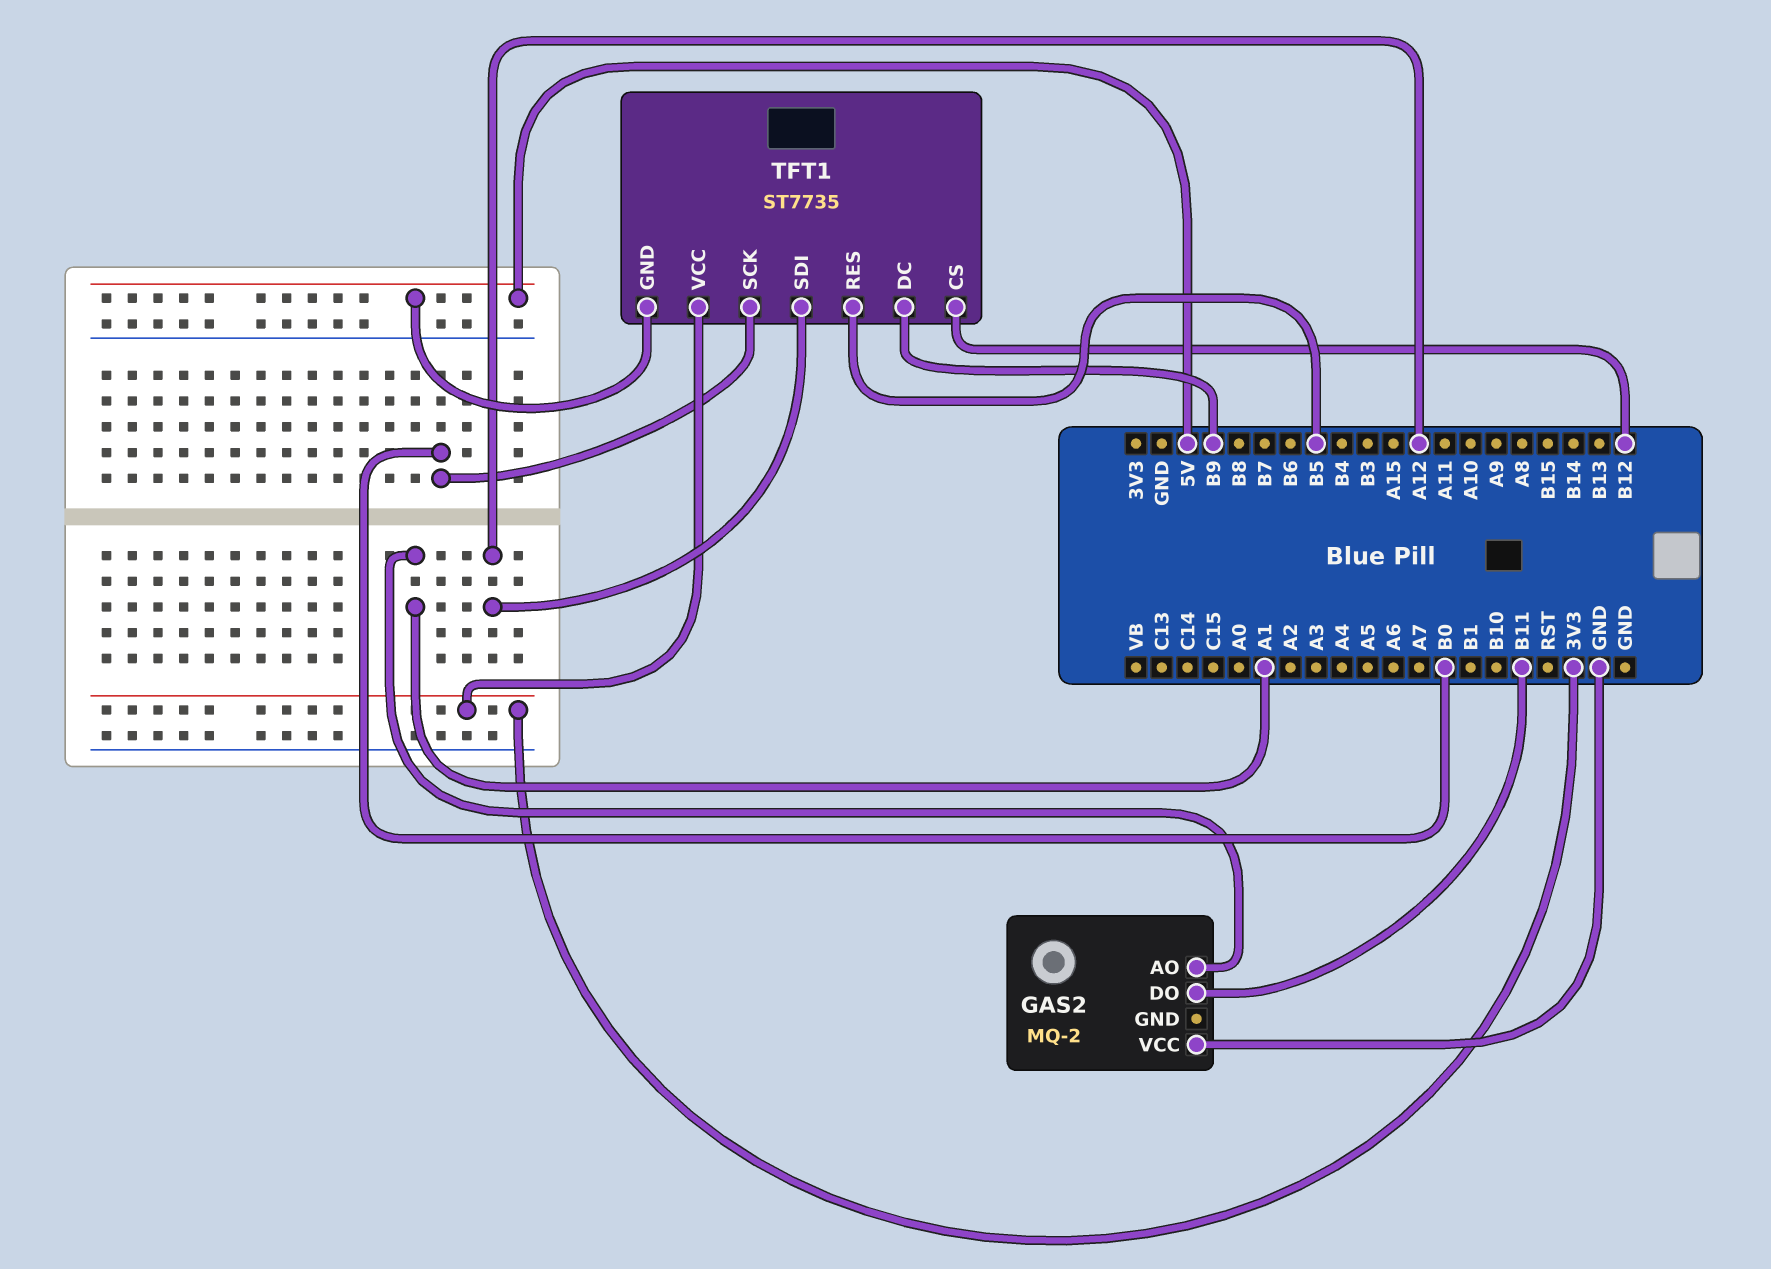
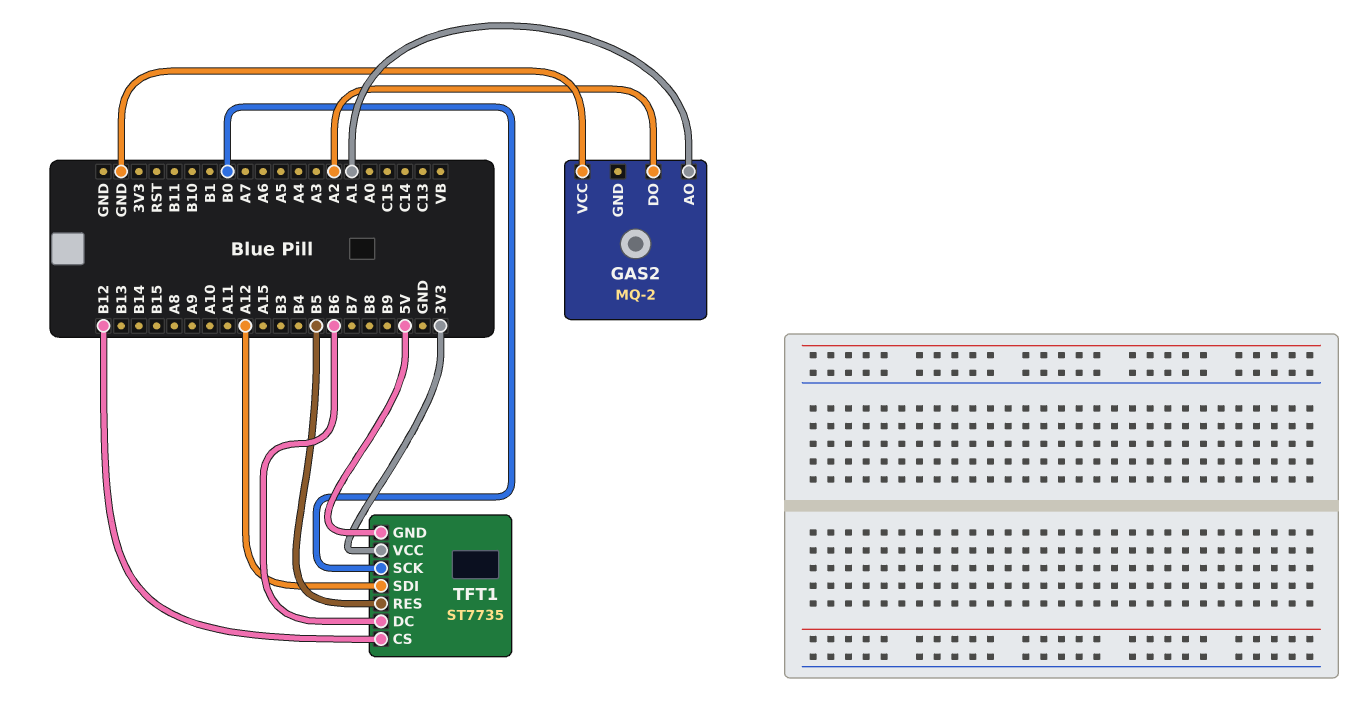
GAS2 pin DO: B11 -> A2
TFT1 pin DC: B9 -> B6

